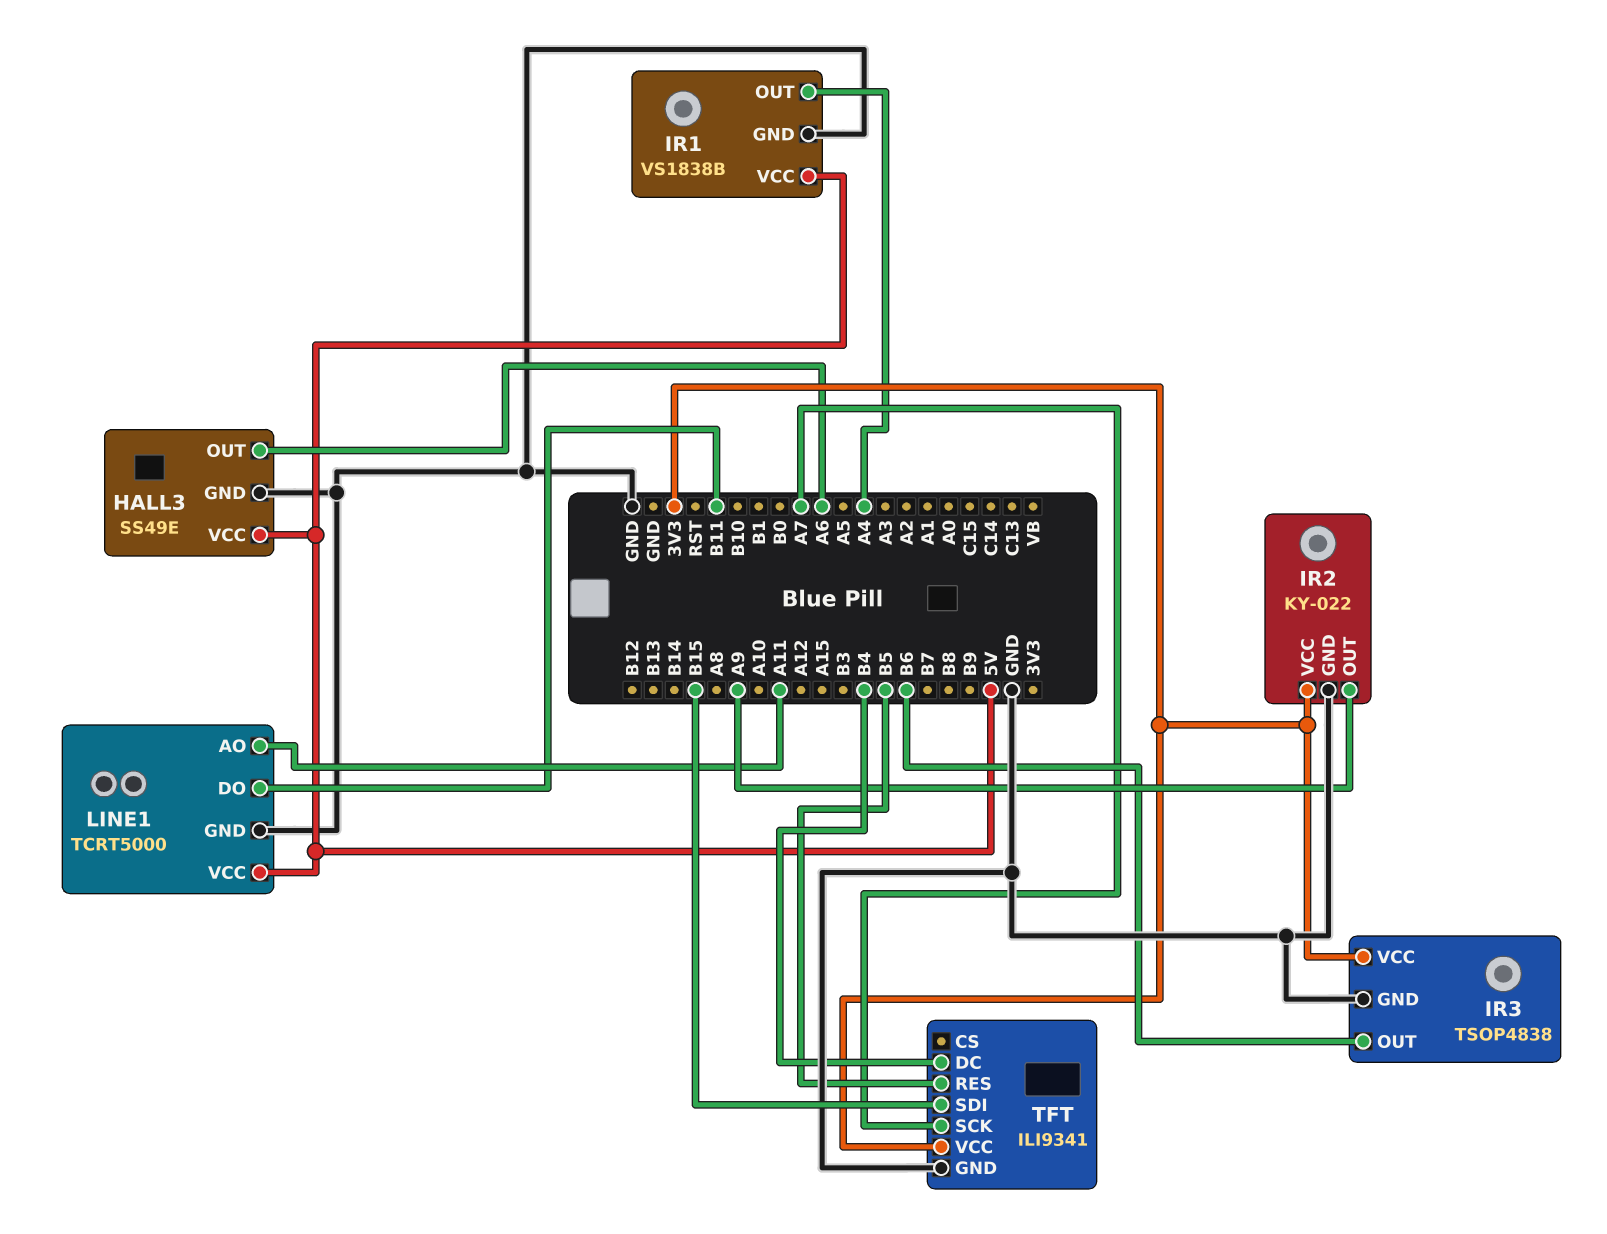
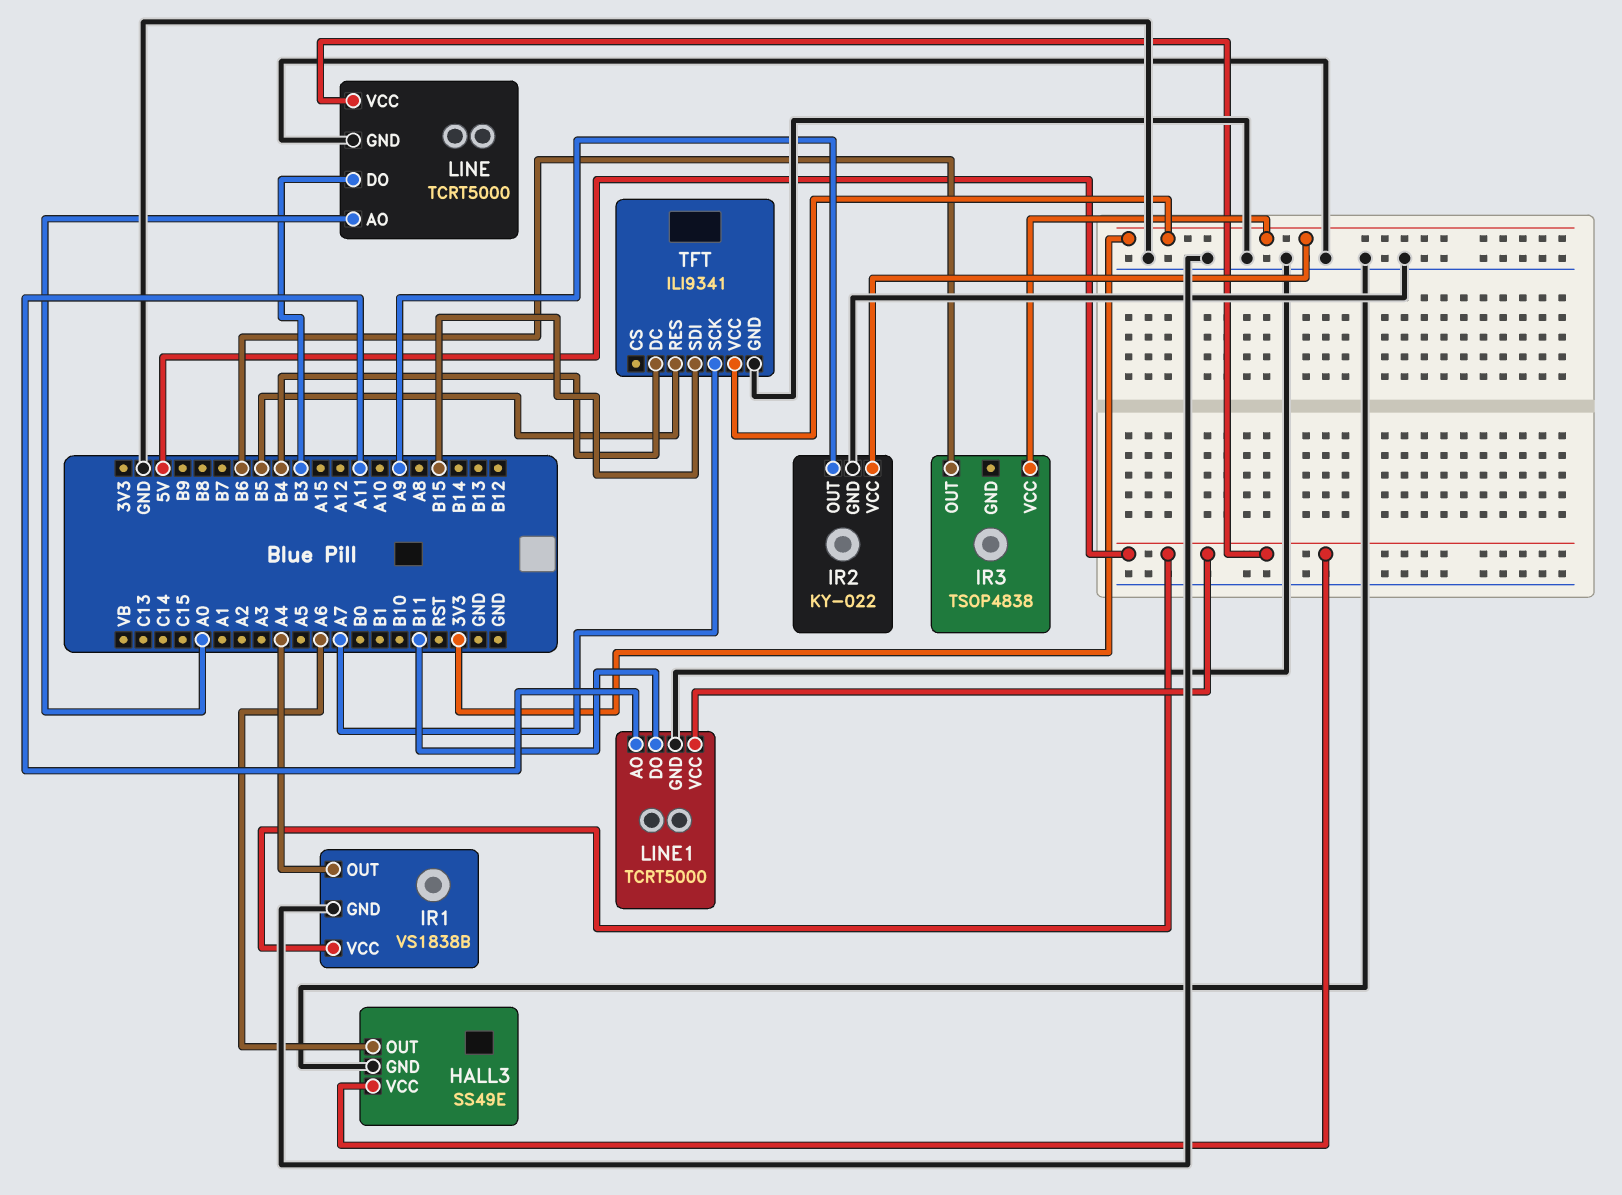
IR3 pin GND: GND -> none
LINE: none -> TCRT5000
LINE pin AO: none -> A0
LINE pin DO: none -> B3
LINE pin GND: none -> GND
LINE pin VCC: none -> 5V

